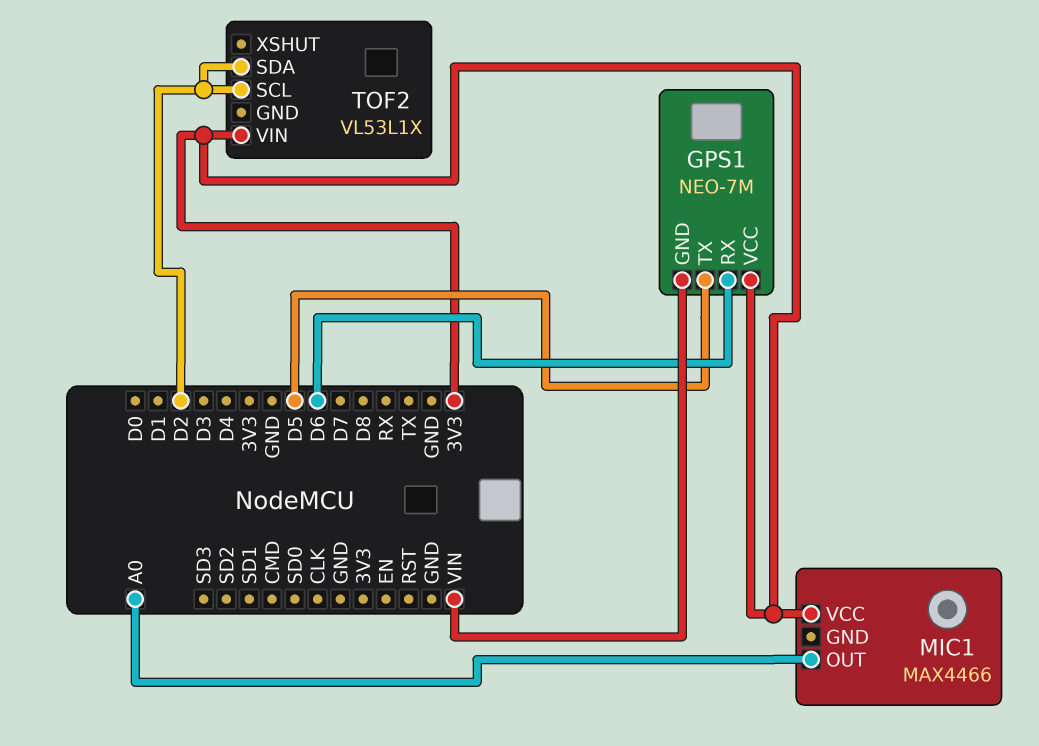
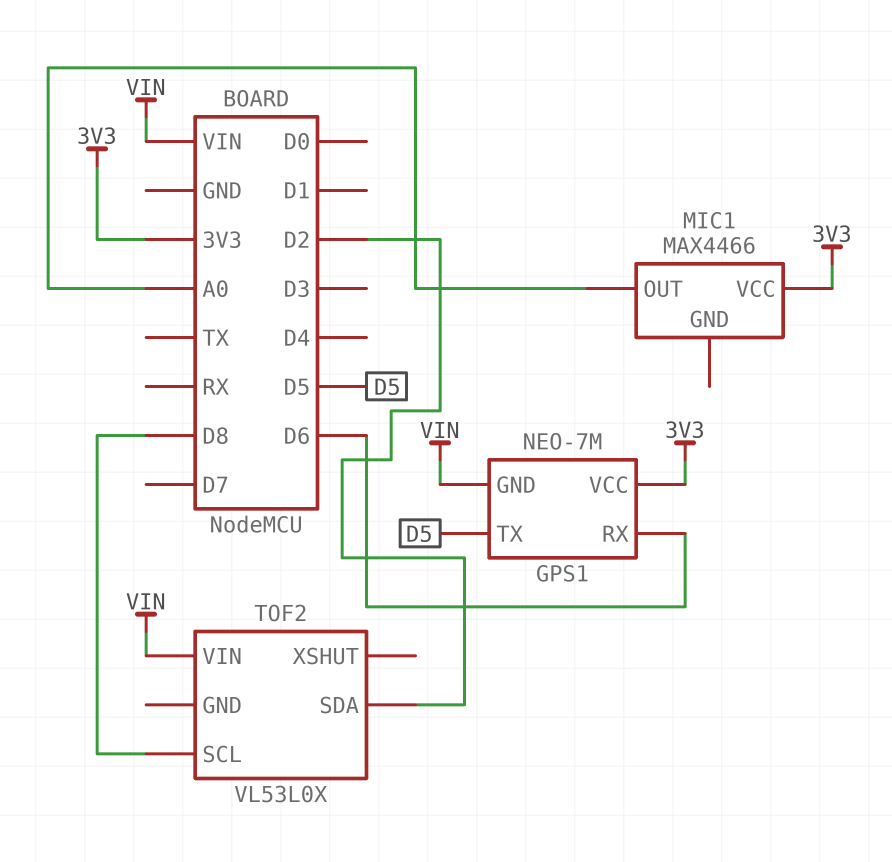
TOF2: VL53L1X -> VL53L0X
TOF2 pin SCL: D2 -> D8
TOF2 pin VIN: 3V3 -> VIN

